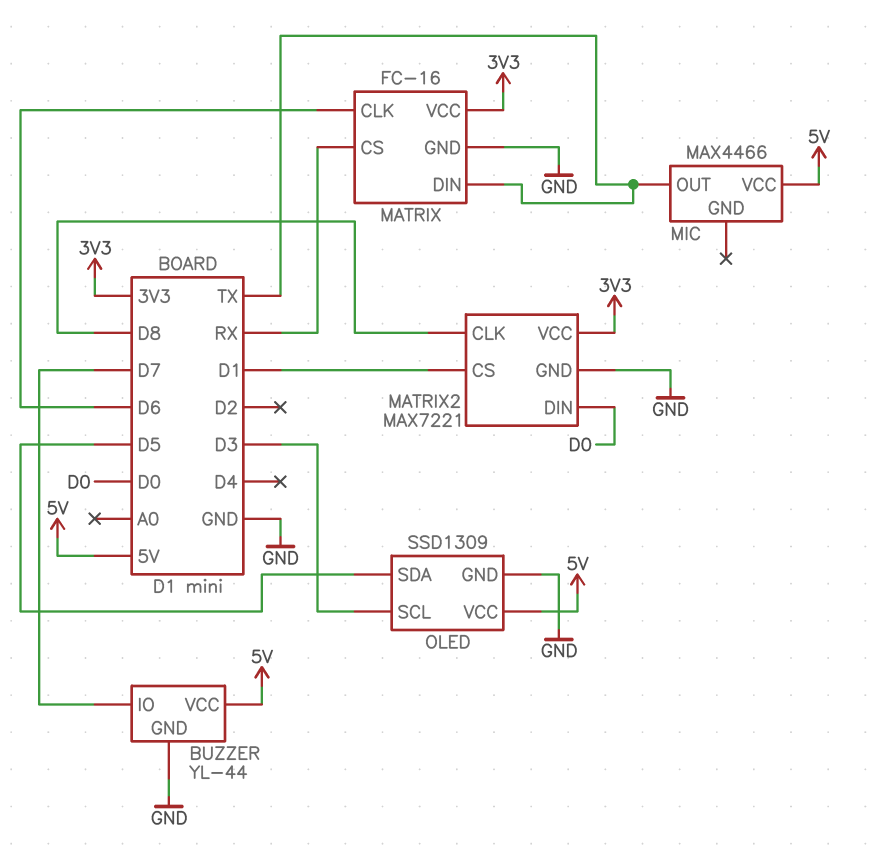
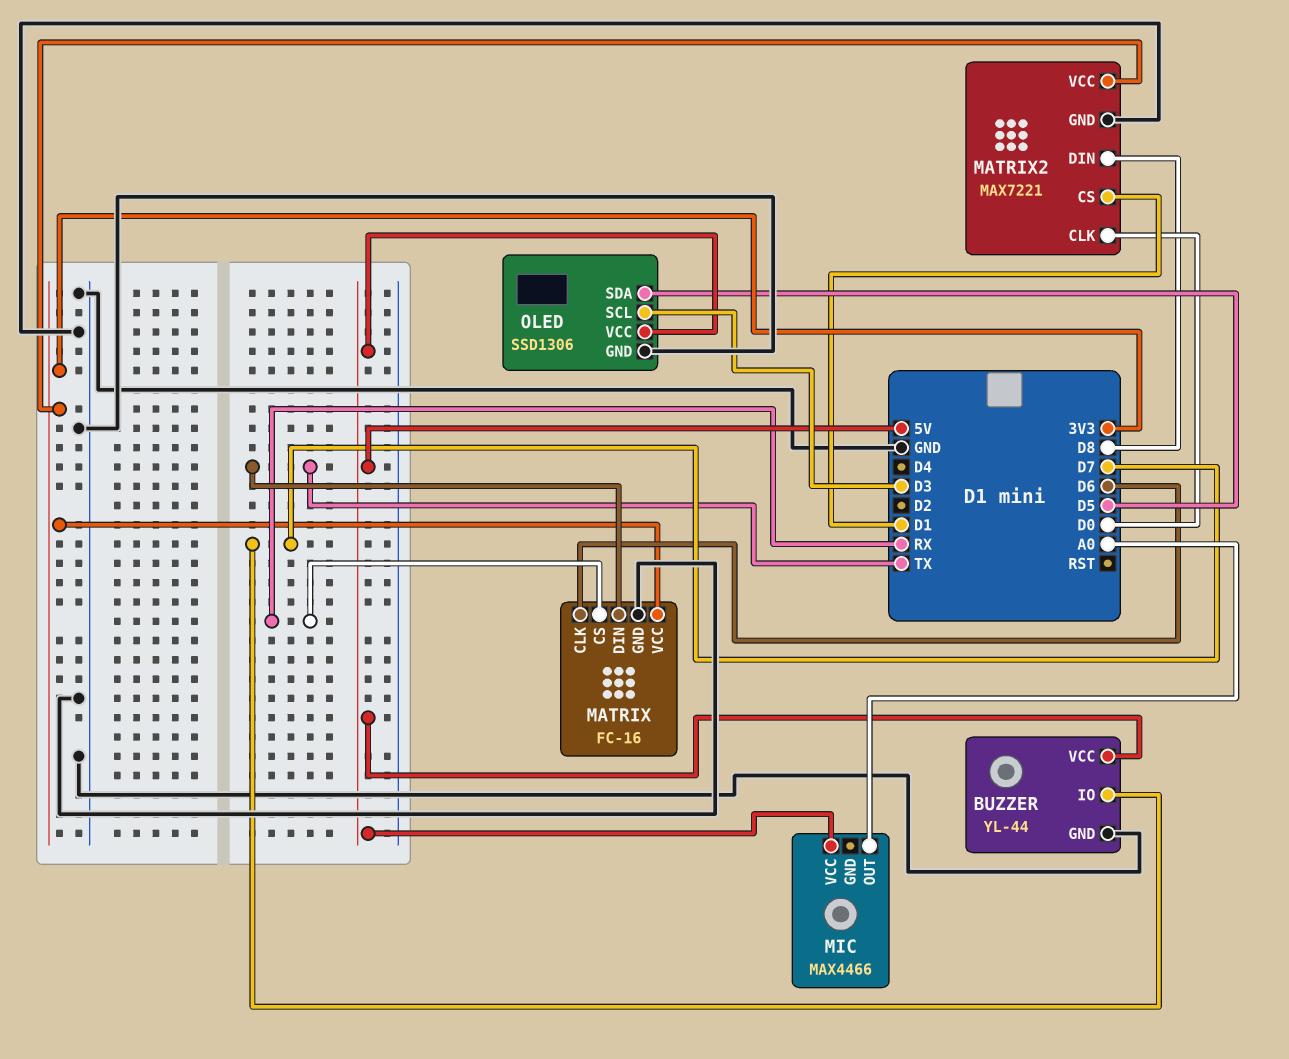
MATRIX2 pin CLK: D8 -> D0
MATRIX2 pin DIN: D0 -> D8
MIC pin OUT: TX -> A0
OLED: SSD1309 -> SSD1306

